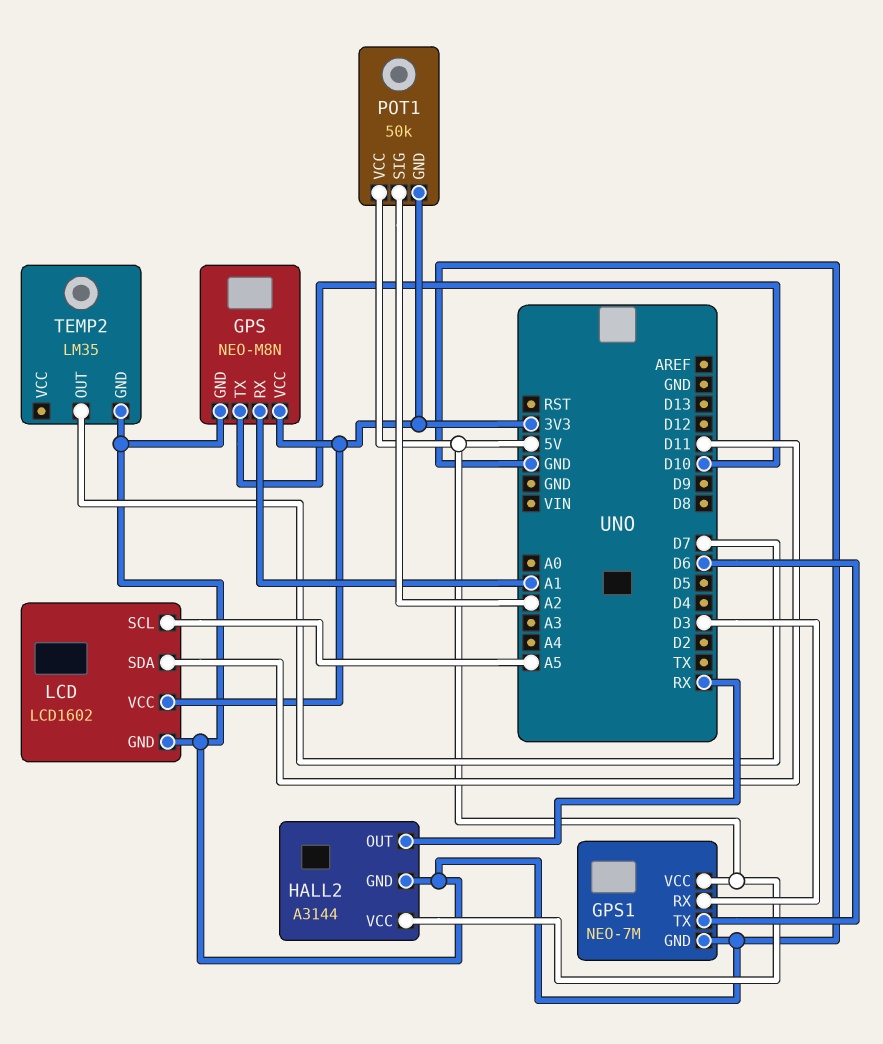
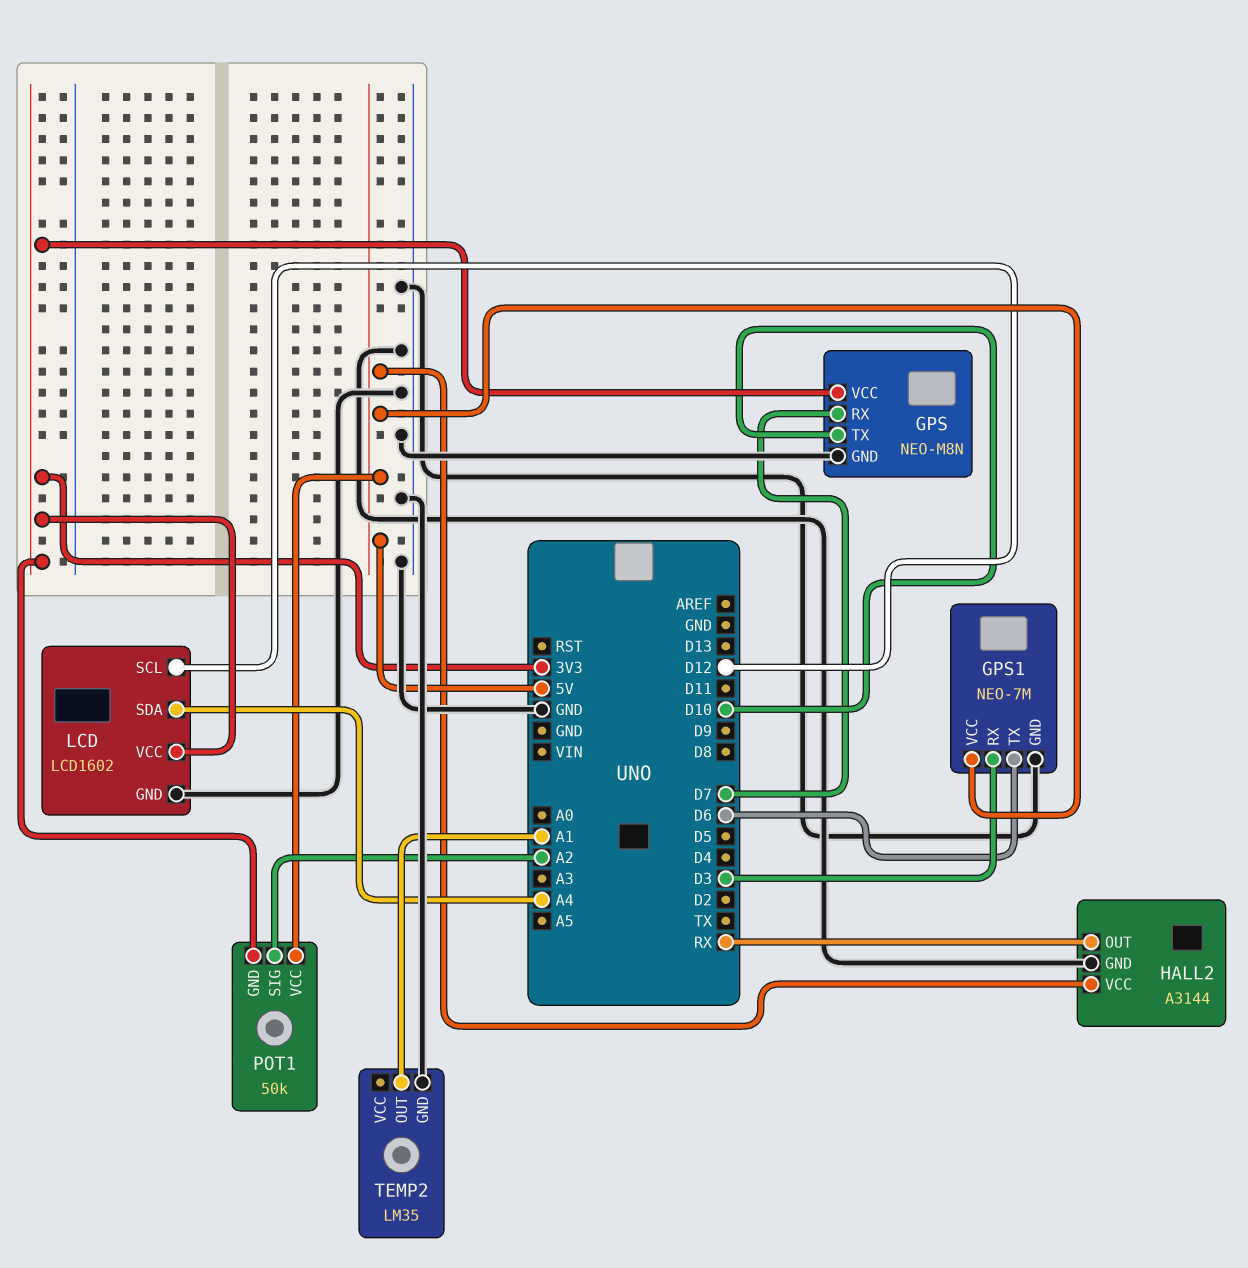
GPS pin RX: A1 -> D7
LCD pin SCL: A5 -> D12
LCD pin SDA: D11 -> A4
TEMP2 pin OUT: D7 -> A1

